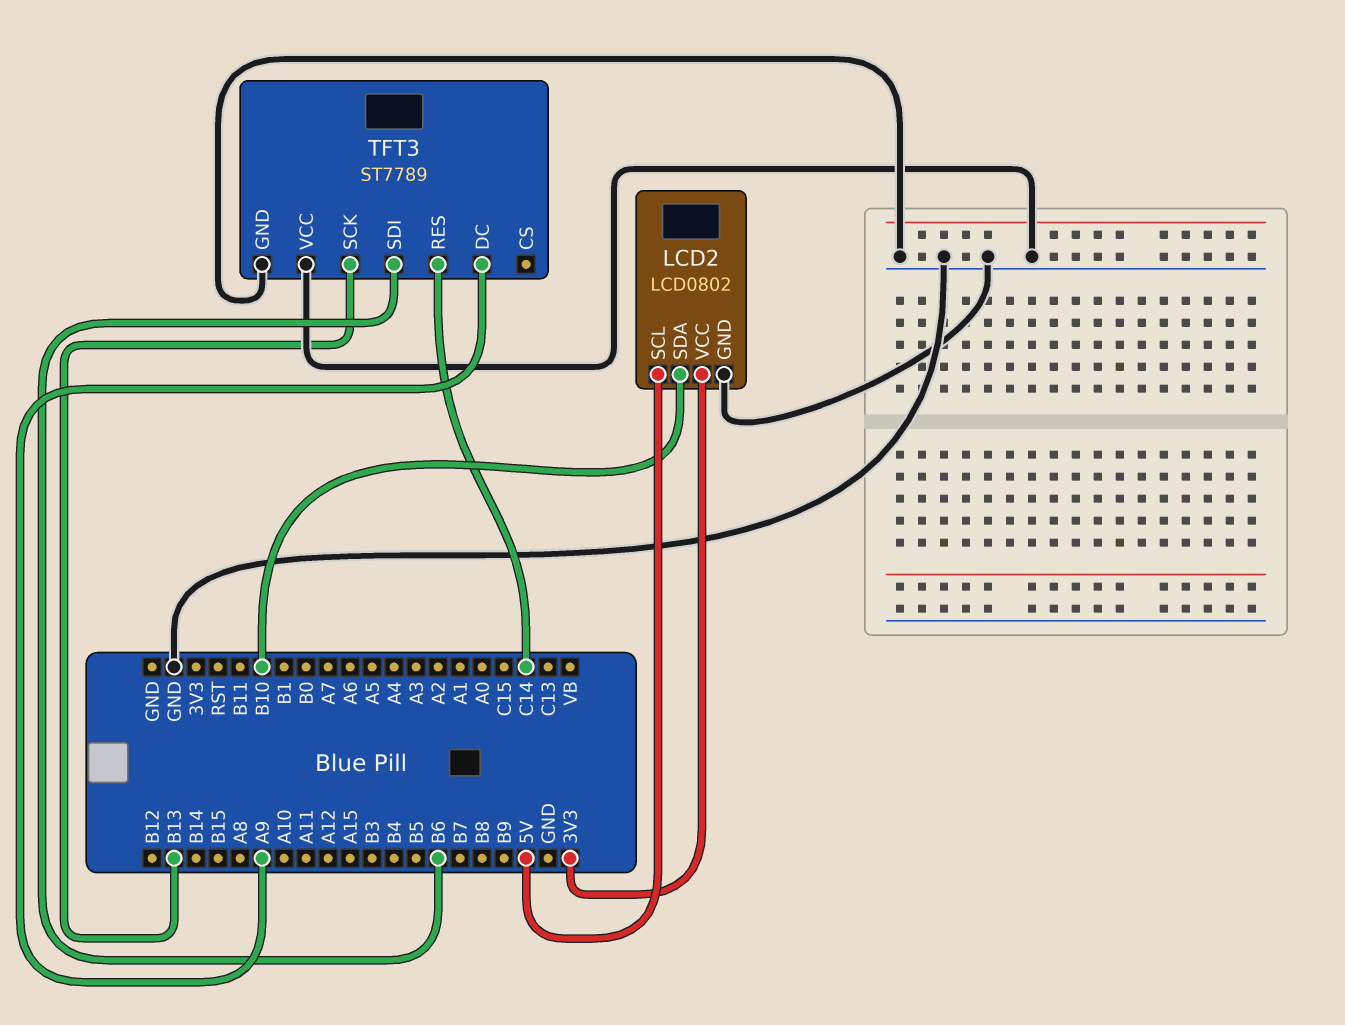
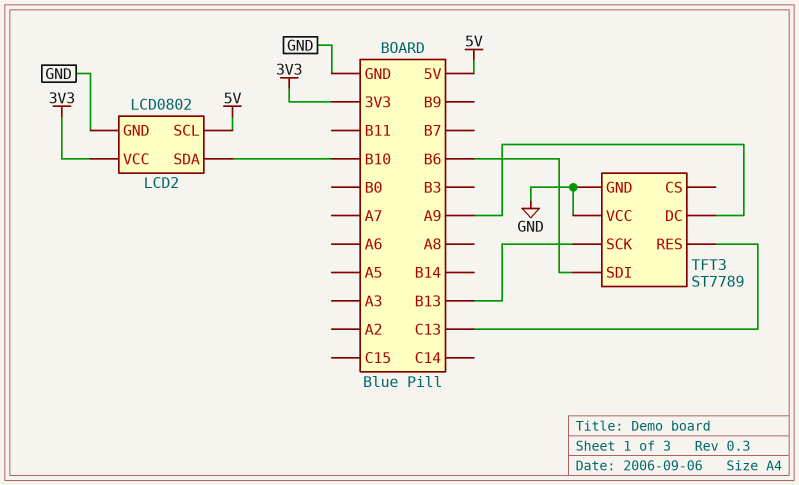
TFT3 pin RES: C14 -> C13

